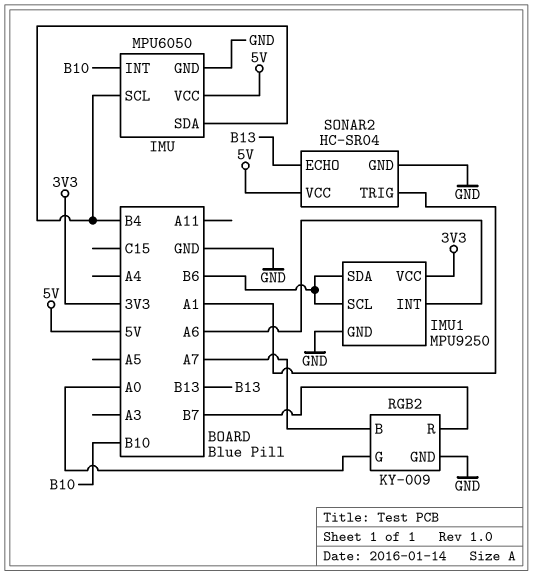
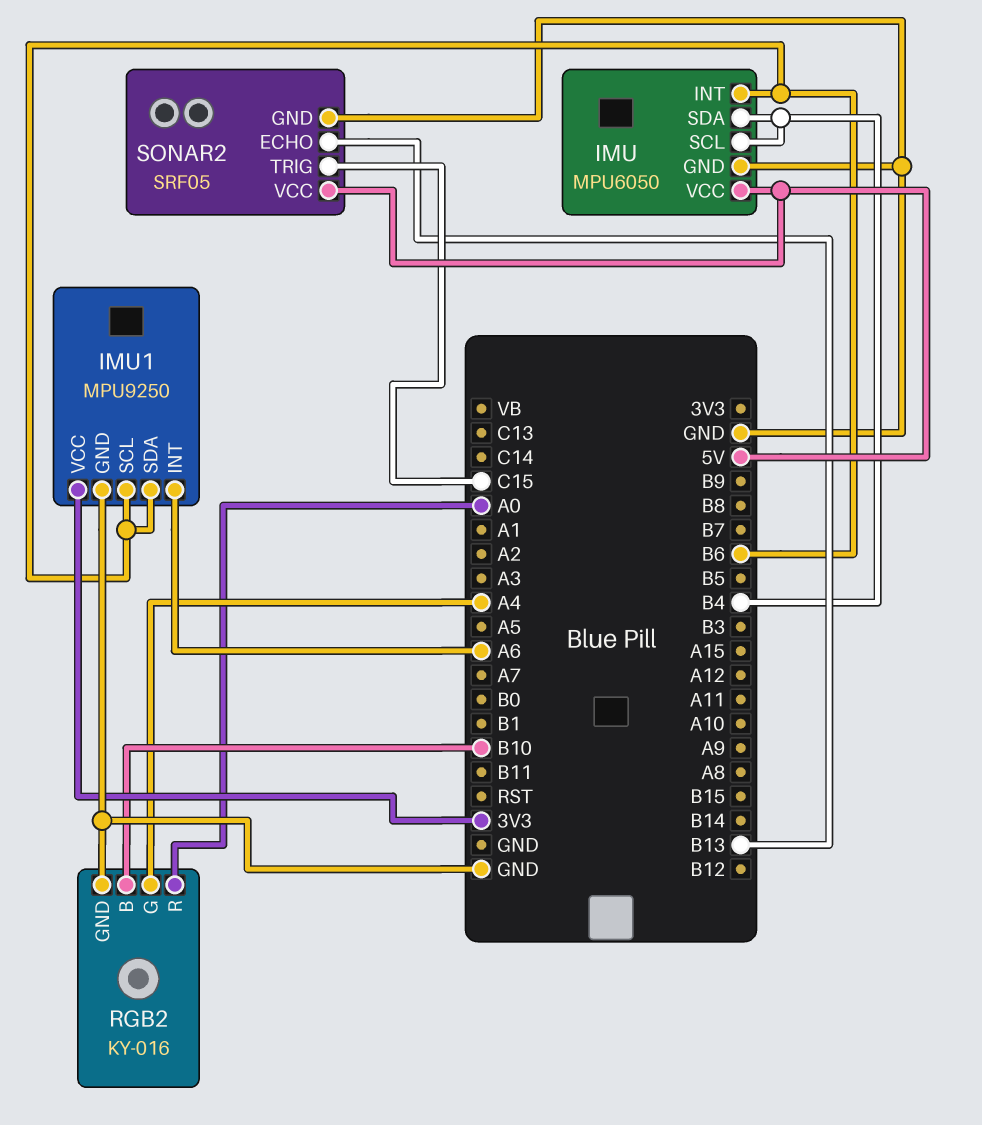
IMU pin INT: B10 -> B6
RGB2: KY-009 -> KY-016
RGB2 pin B: A7 -> B10
RGB2 pin G: A0 -> A4
RGB2 pin R: B7 -> A0
SONAR2: HC-SR04 -> SRF05
SONAR2 pin TRIG: A1 -> C15

